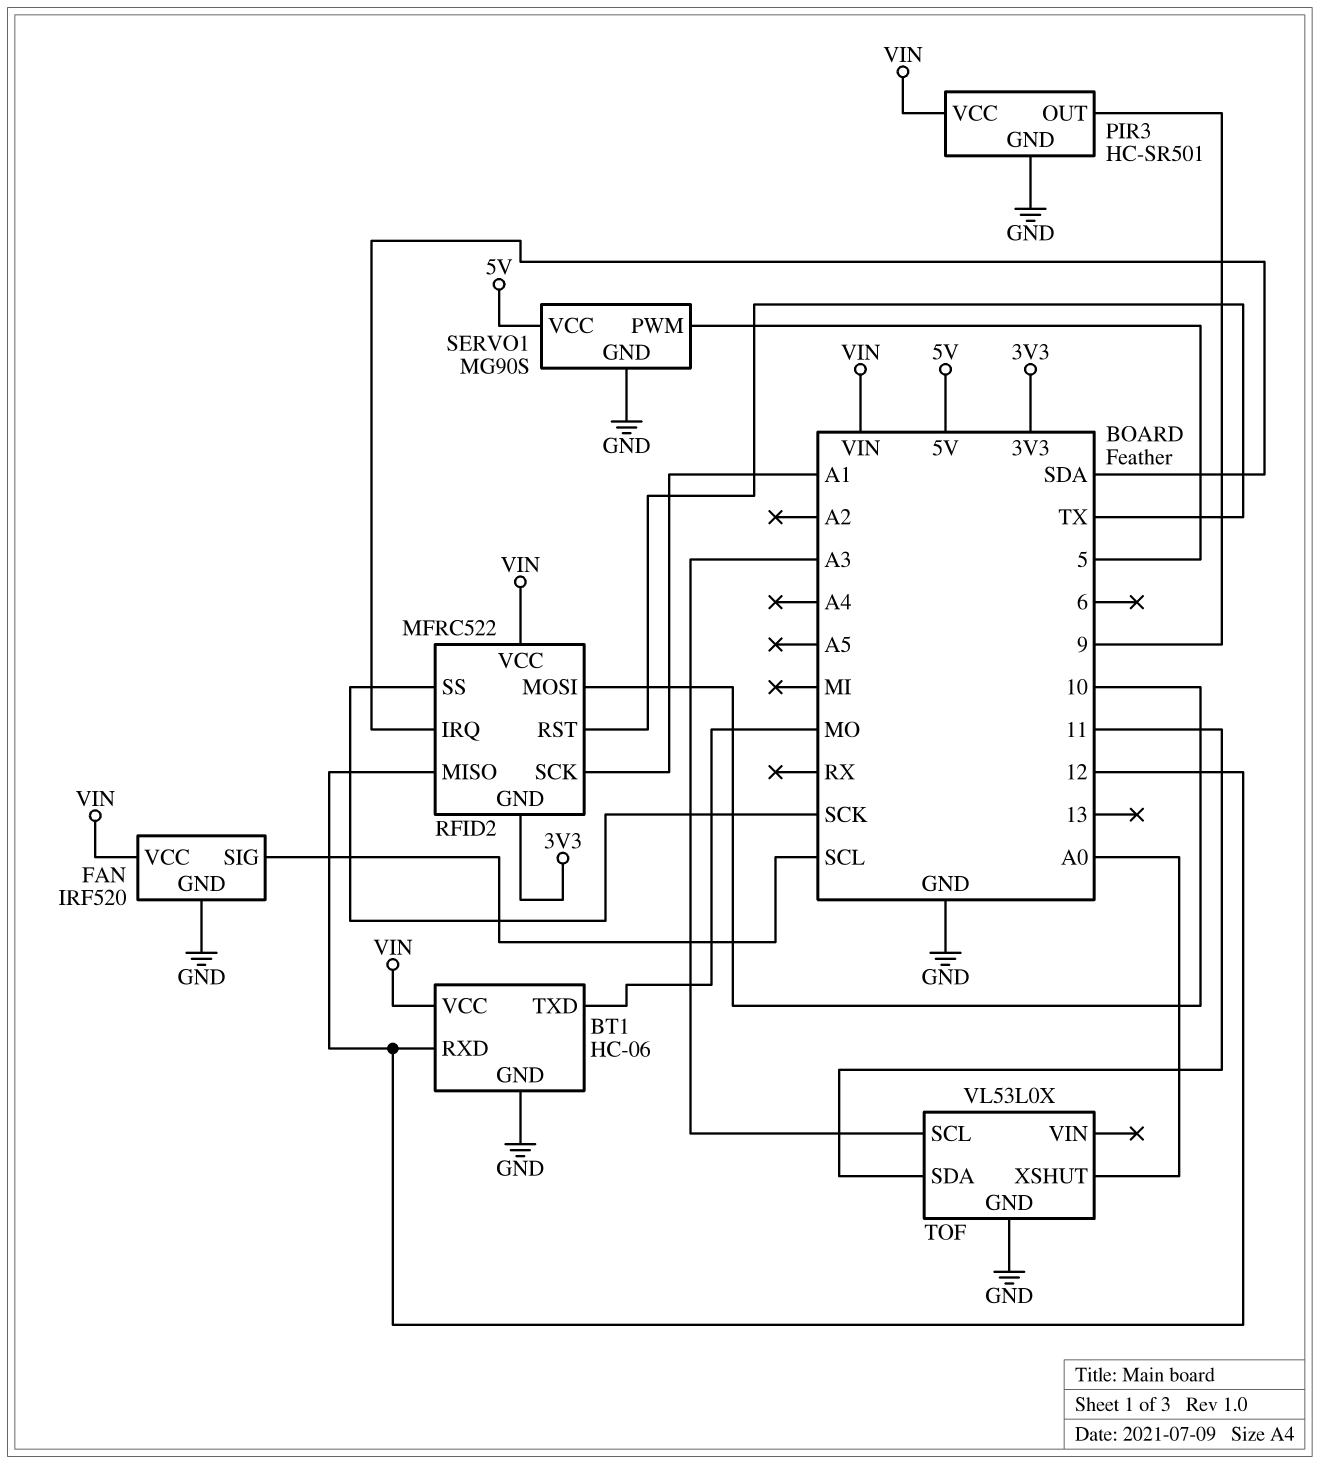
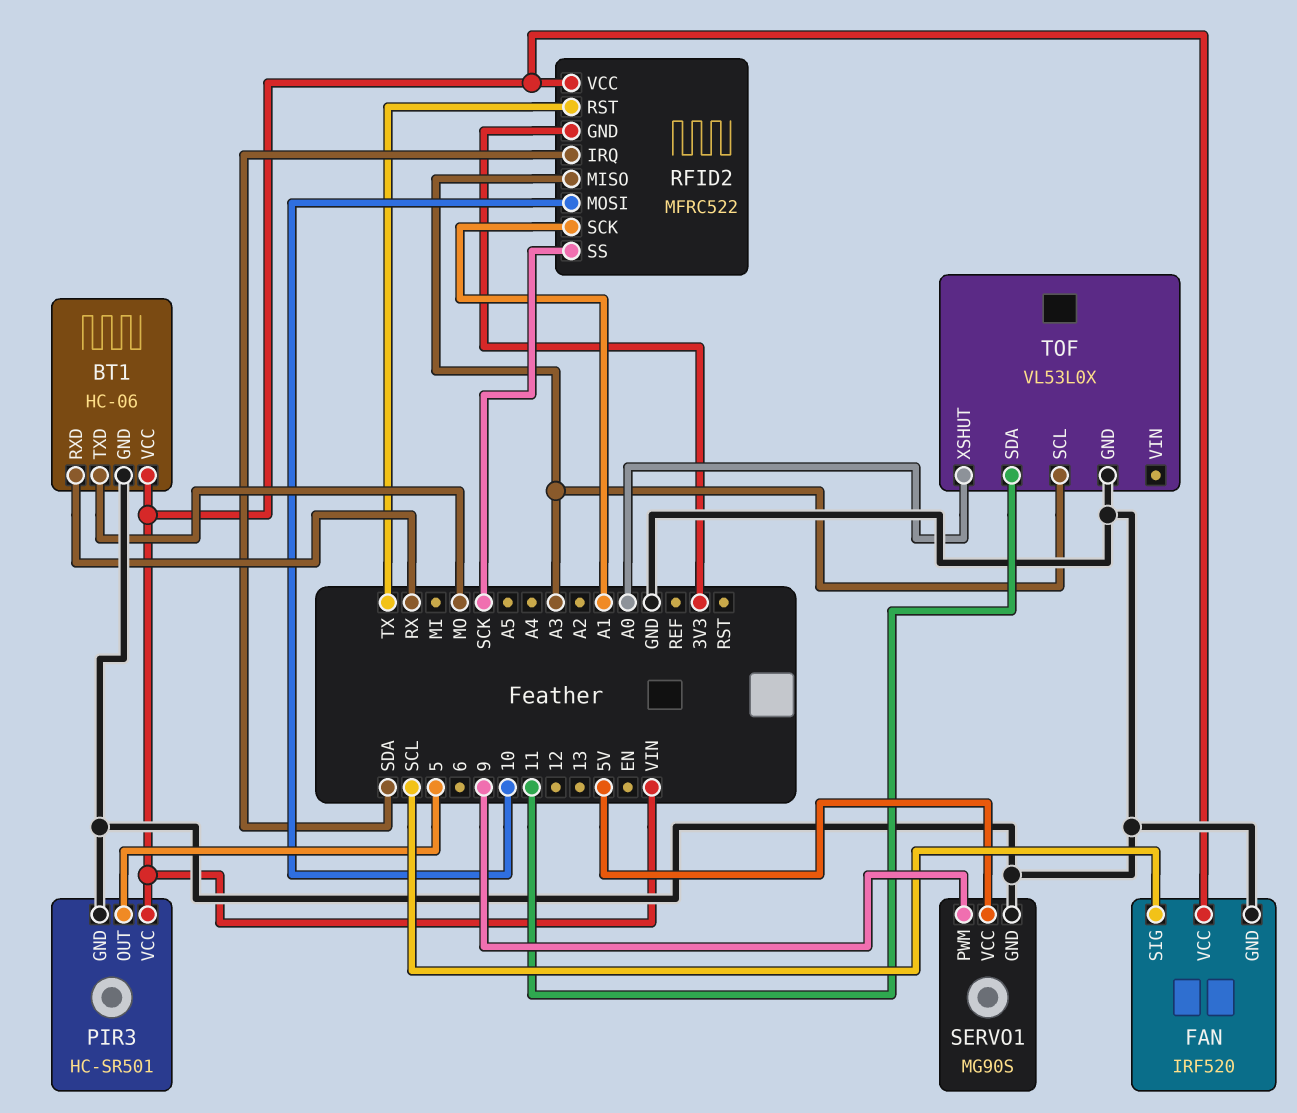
BT1 pin RXD: 12 -> RX
PIR3 pin OUT: 9 -> 5
RFID2 pin MISO: 12 -> A3
SERVO1 pin PWM: 5 -> 9

